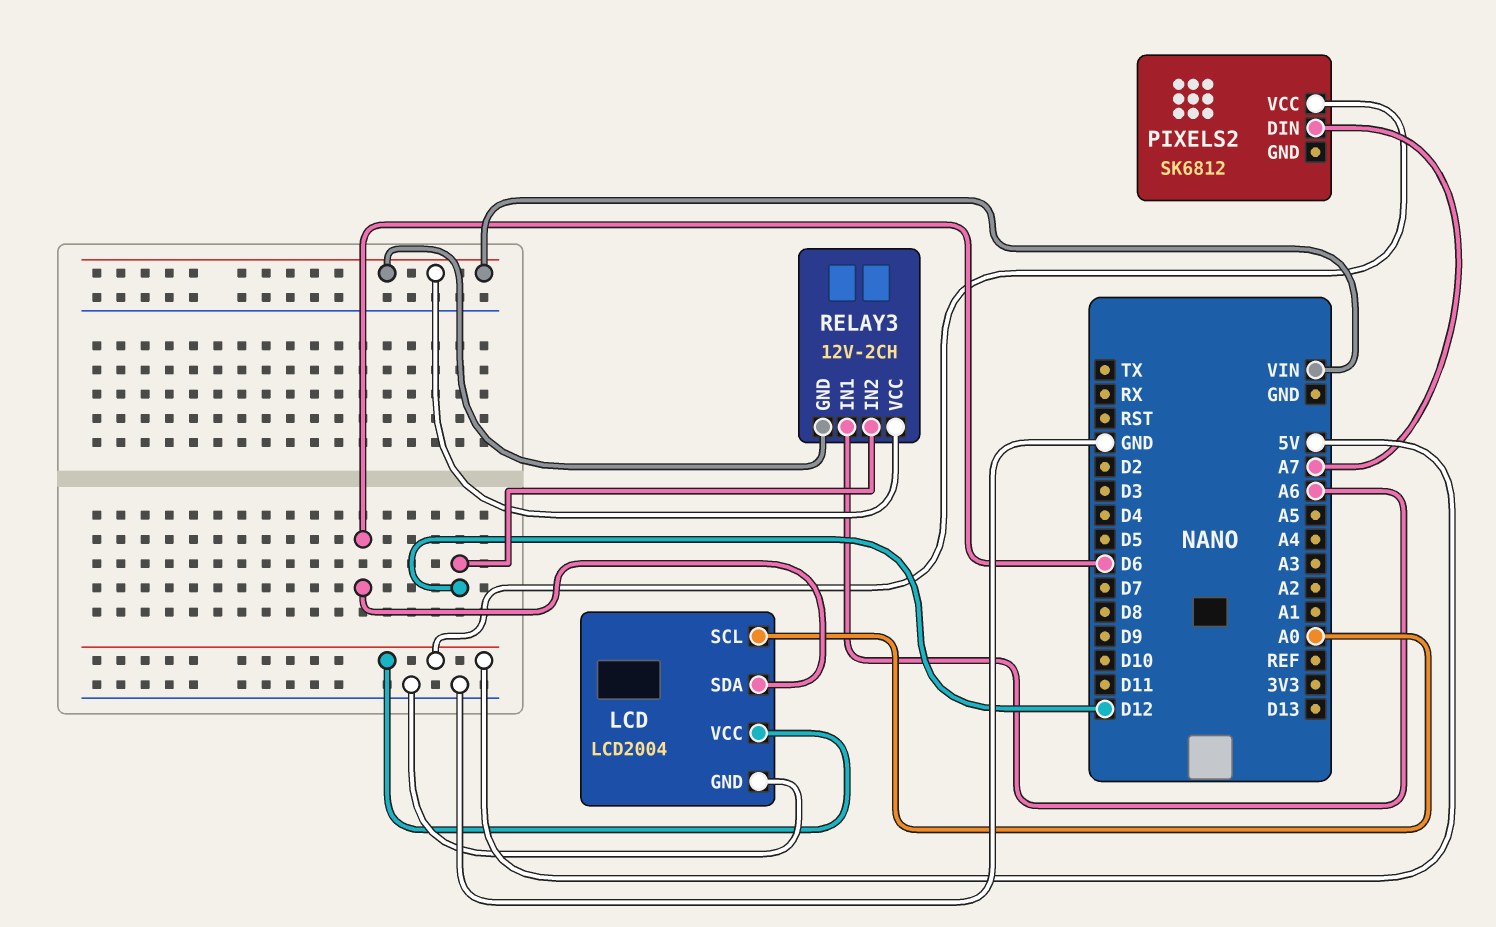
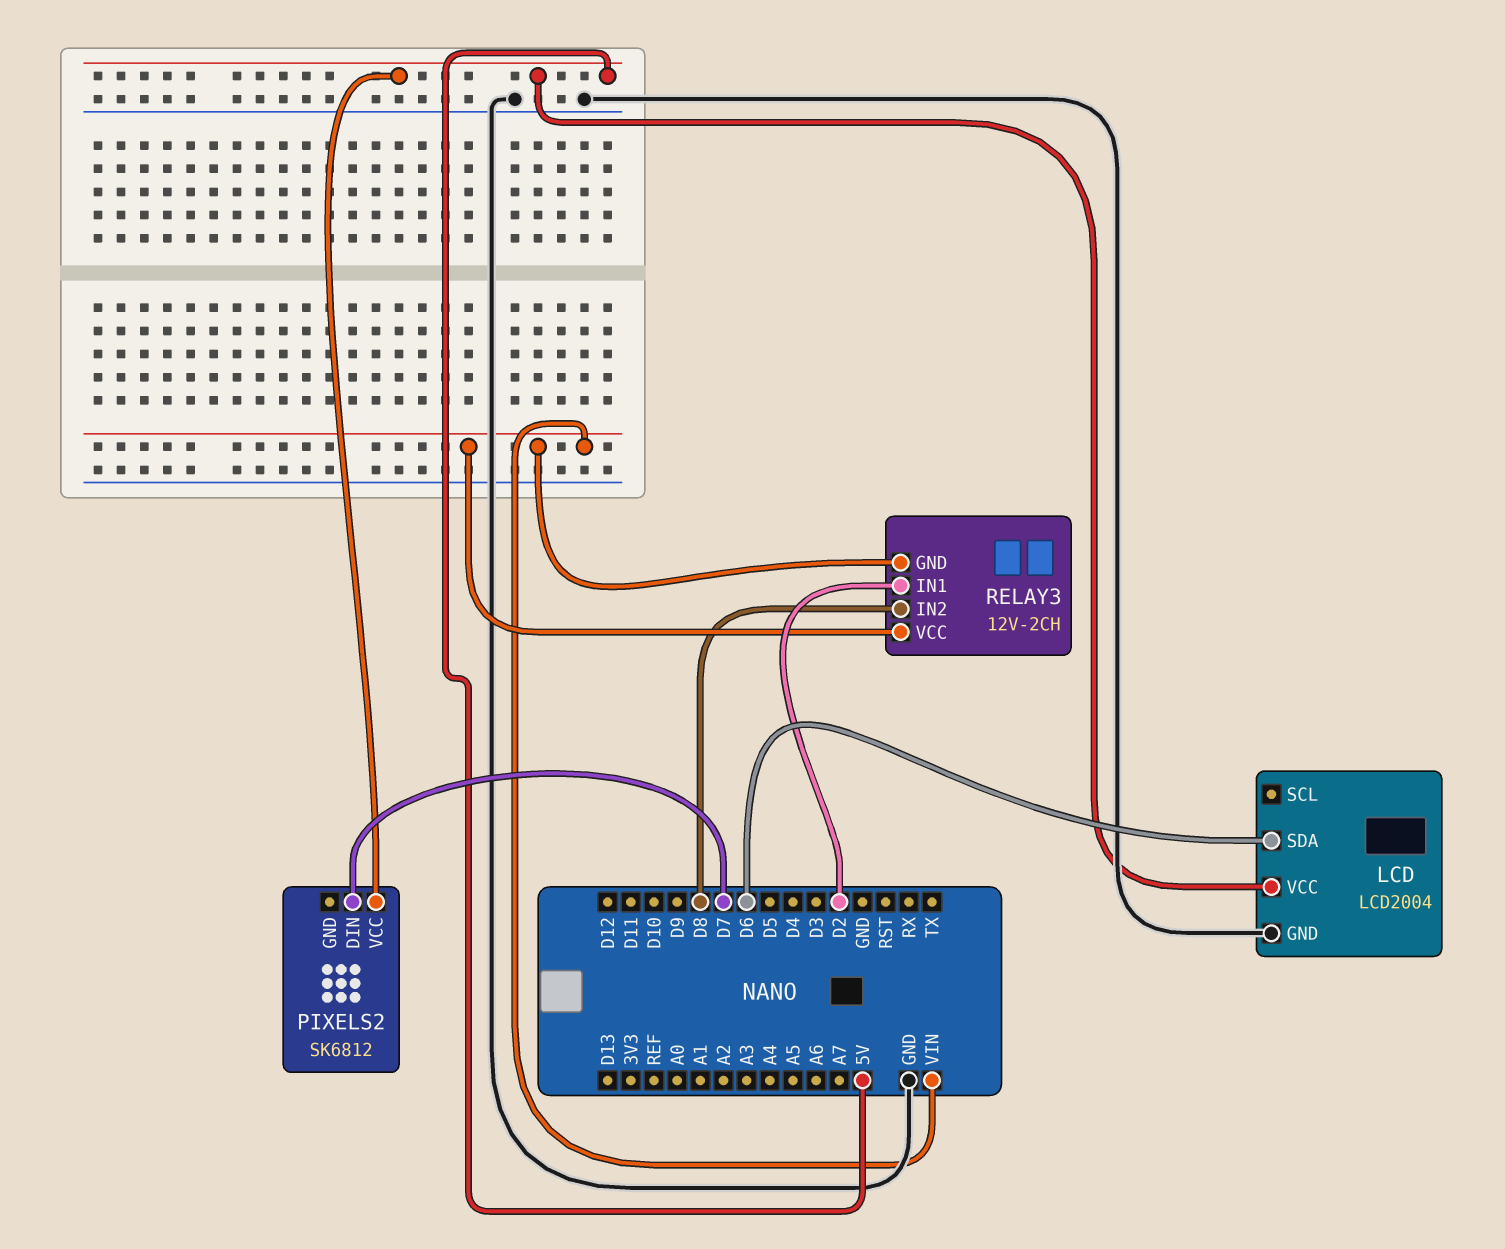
LCD pin SCL: A0 -> none
PIXELS2 pin DIN: A7 -> D7
RELAY3 pin IN1: A6 -> D2
RELAY3 pin IN2: D12 -> D8

